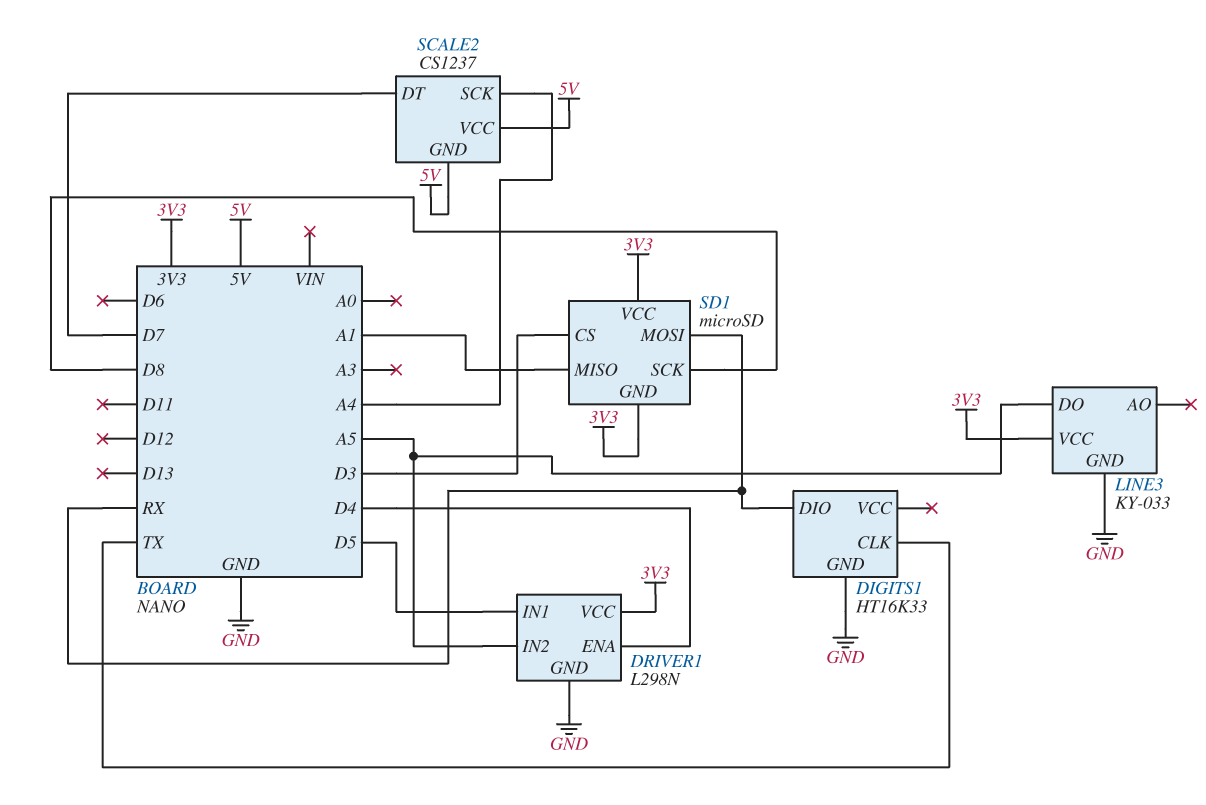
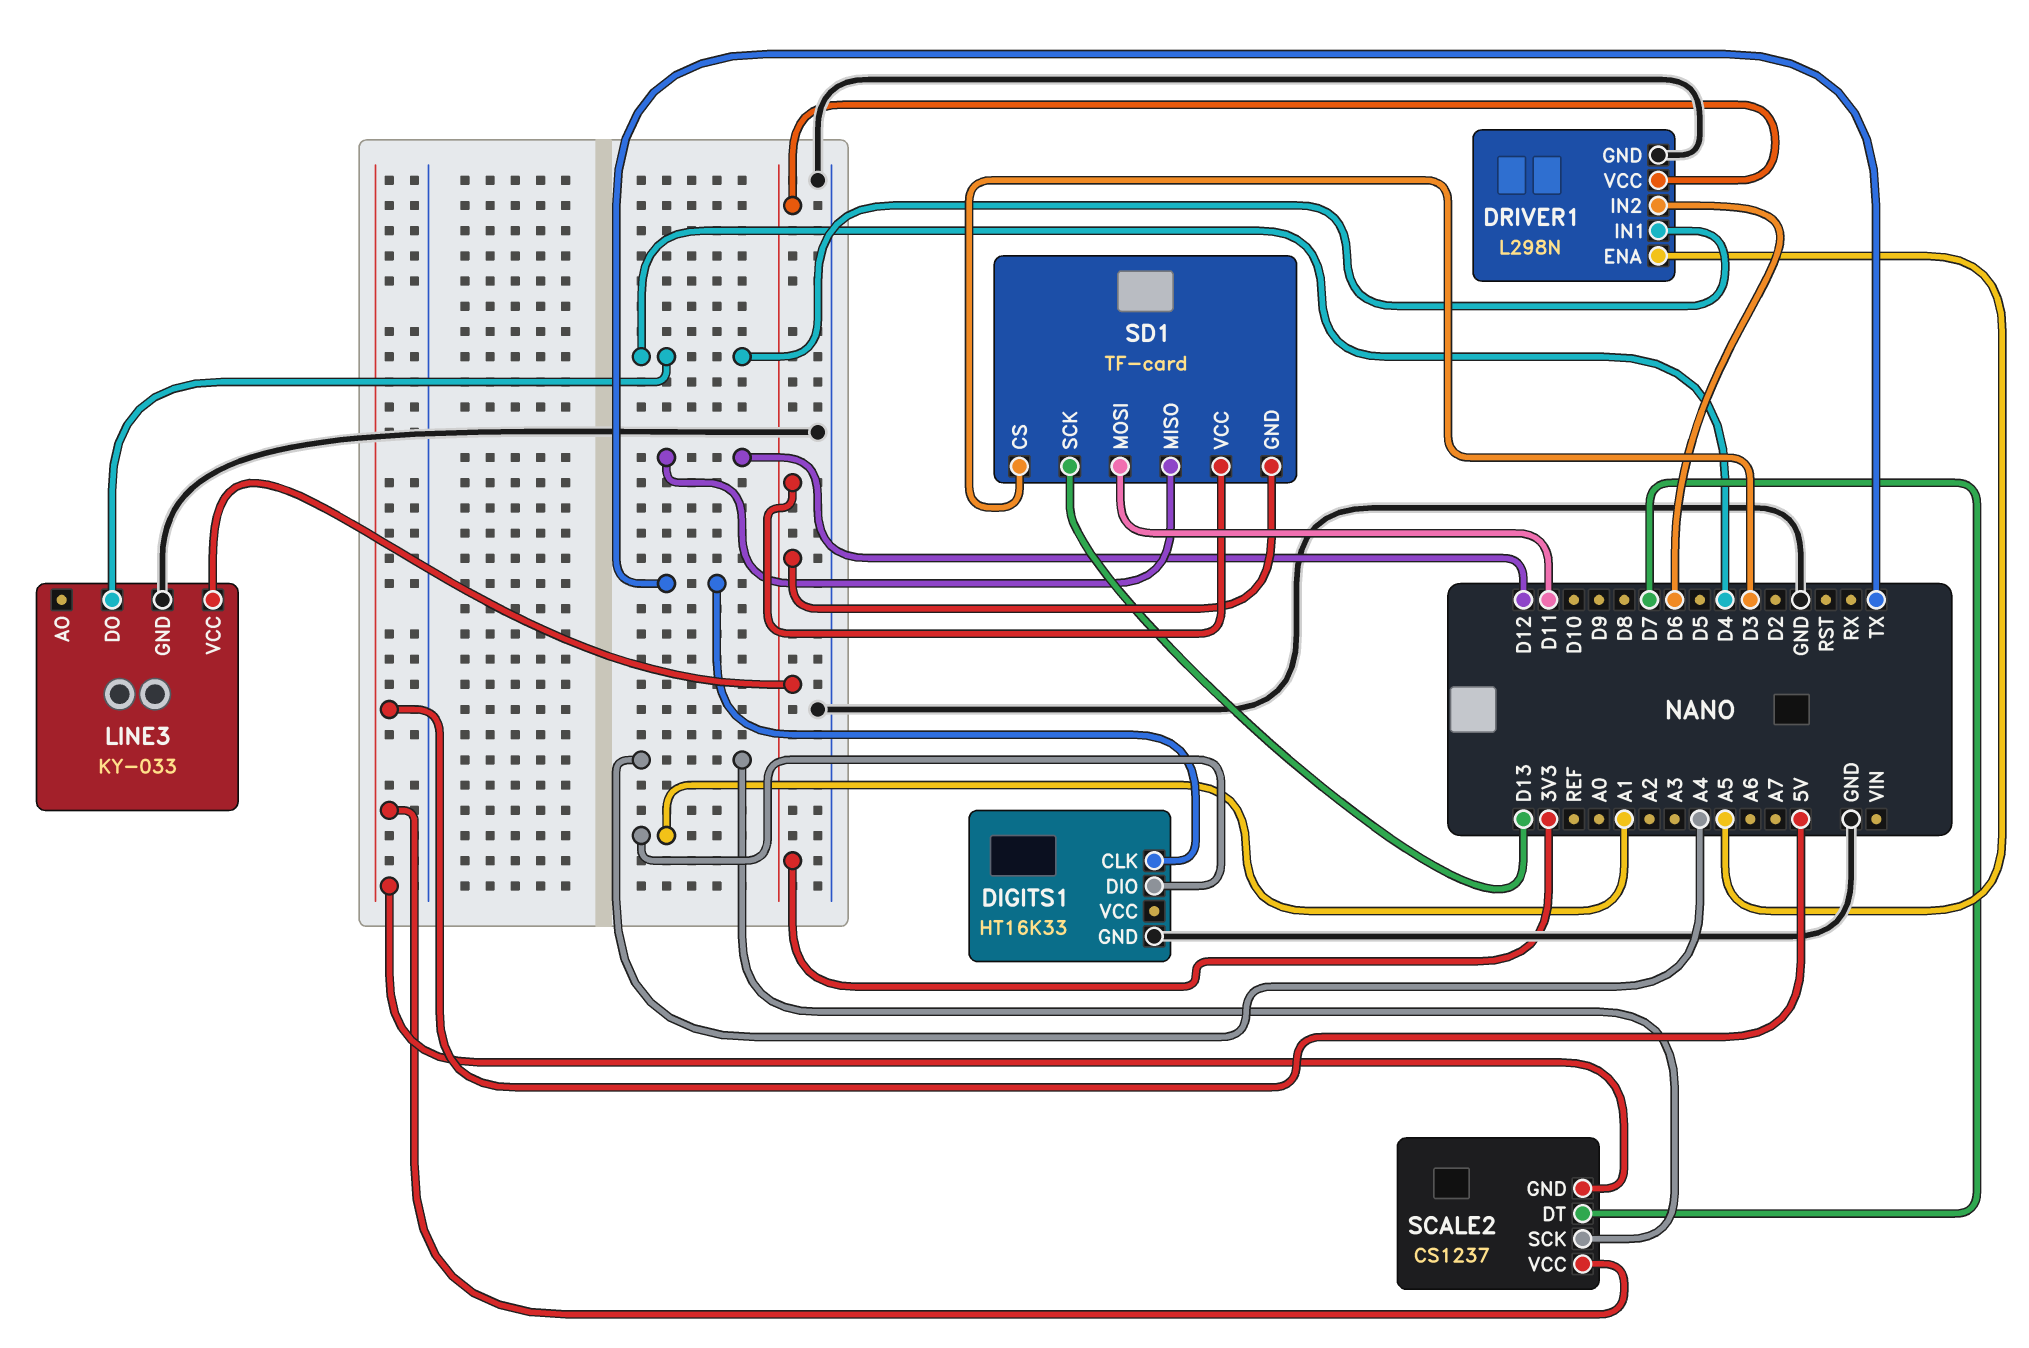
DIGITS1 pin DIO: RX -> A1
DRIVER1 pin ENA: D4 -> A5
DRIVER1 pin IN1: D5 -> D4
DRIVER1 pin IN2: A5 -> D6
LINE3 pin DO: A5 -> D4
SD1: microSD -> TF-card
SD1 pin MISO: A1 -> D12
SD1 pin MOSI: RX -> D11
SD1 pin SCK: D8 -> D13

